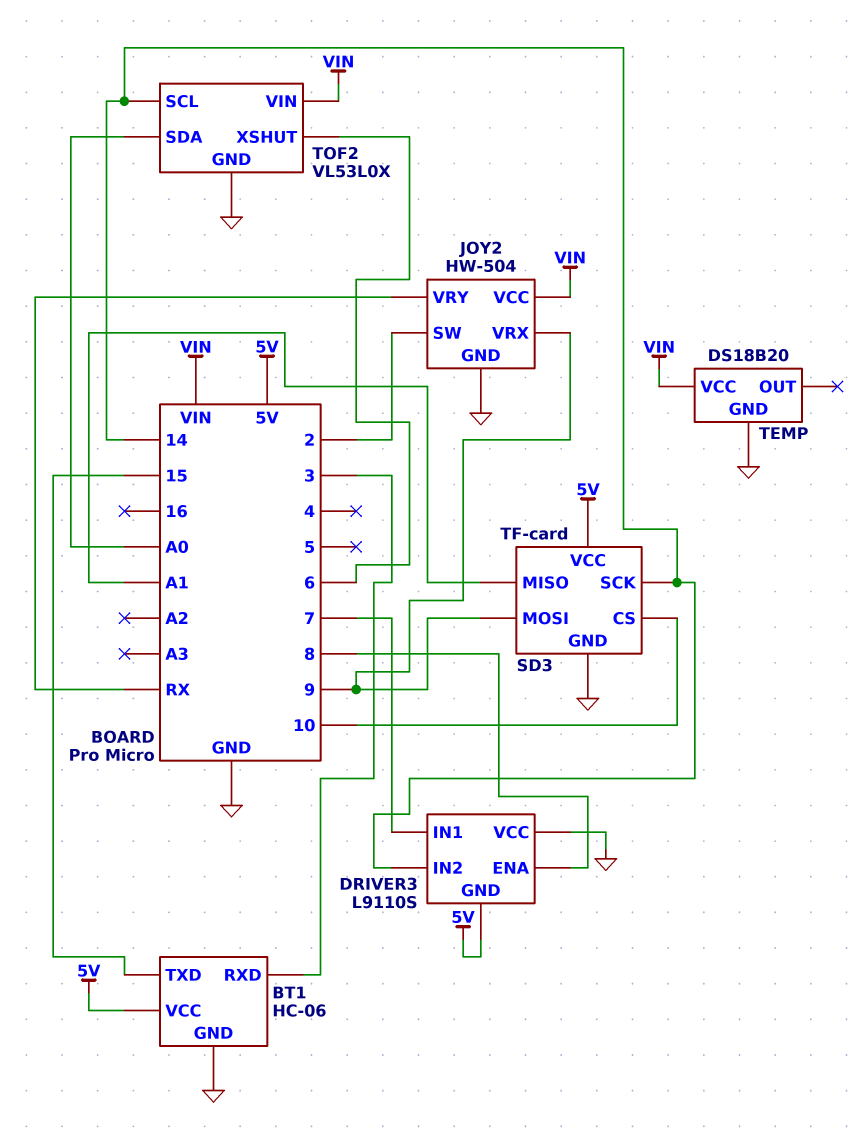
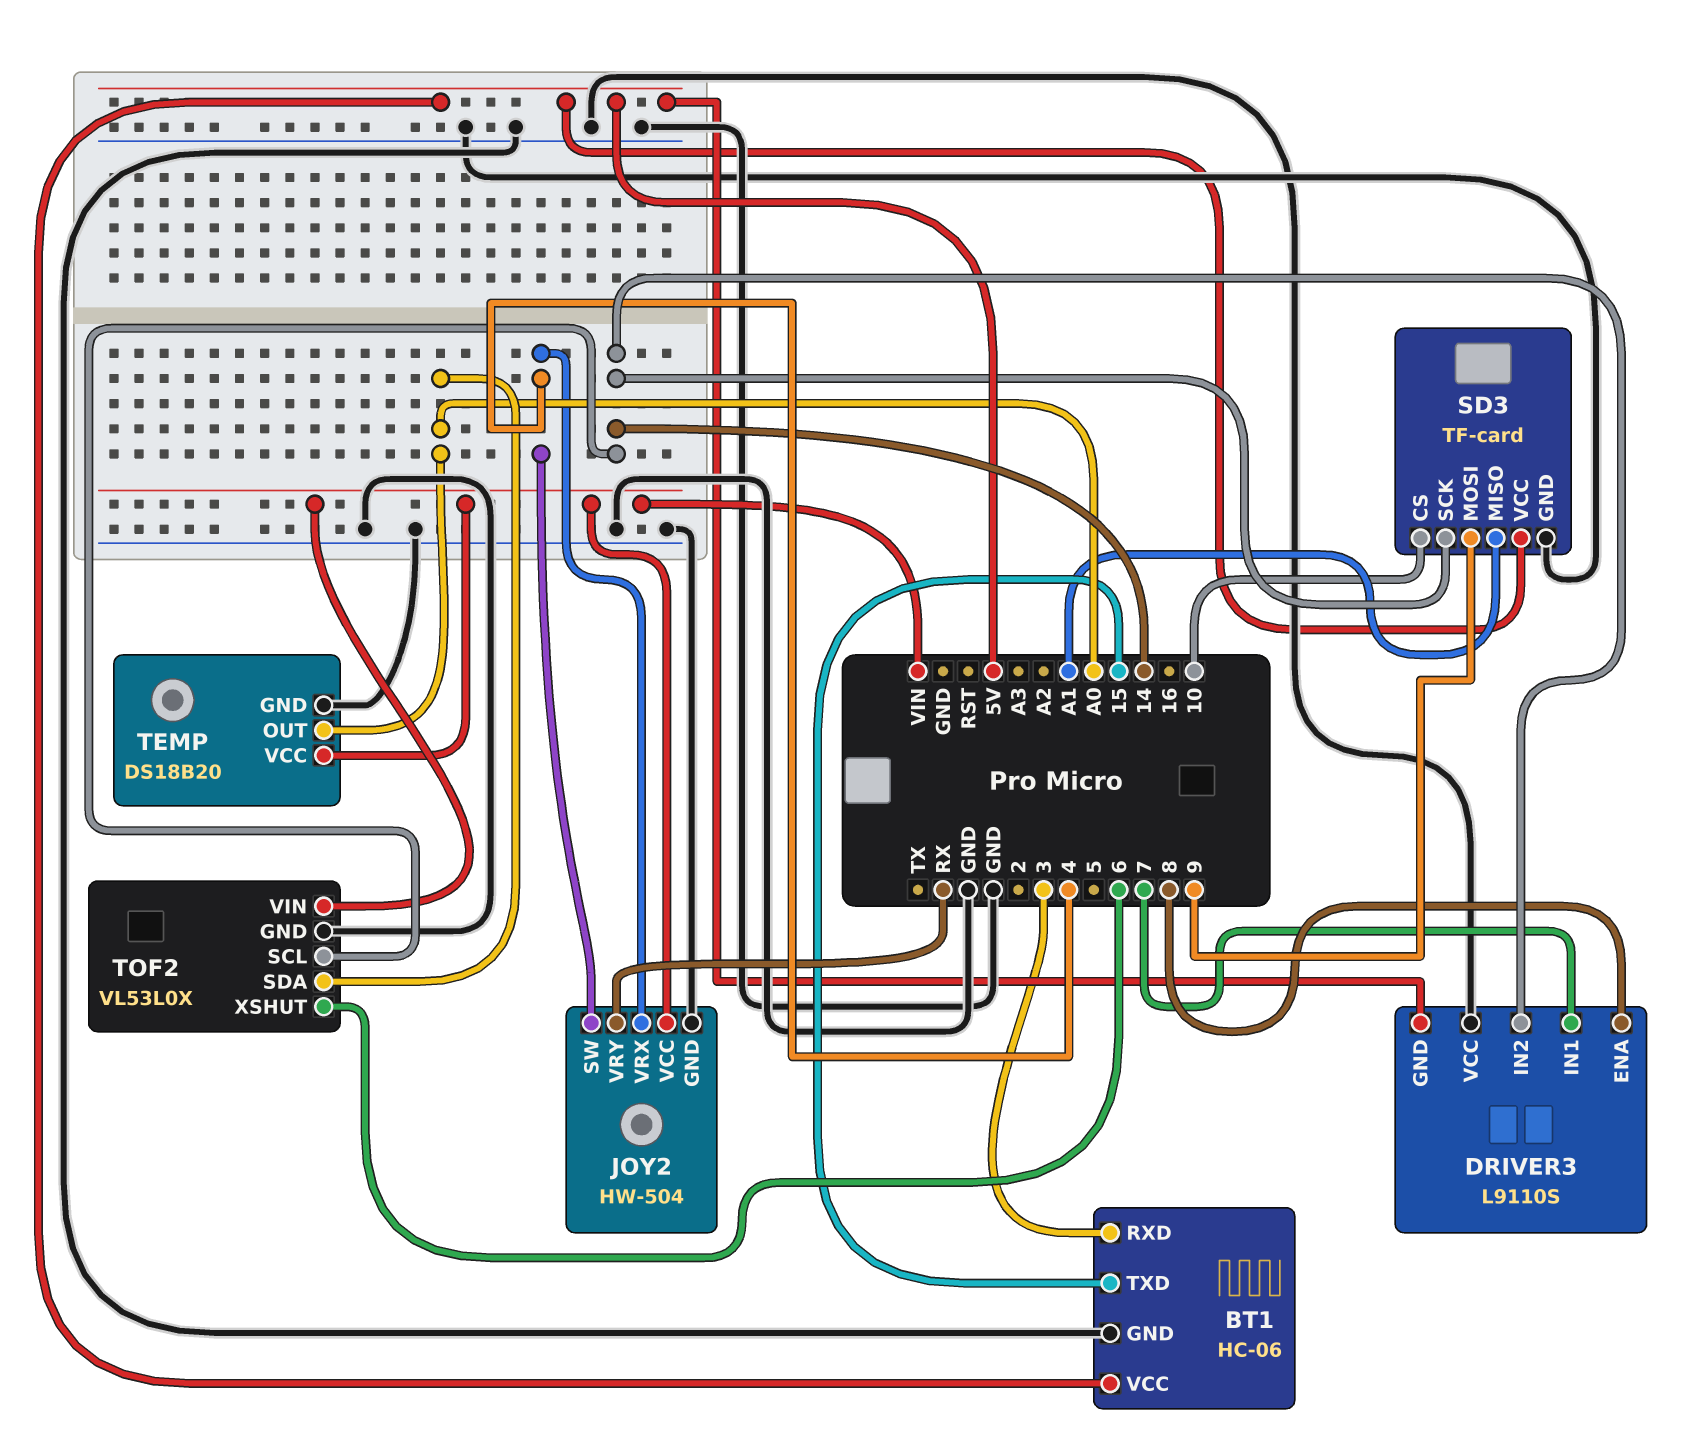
JOY2 pin SW: 2 -> 4
JOY2 pin VRX: 9 -> 4
TEMP pin OUT: none -> A0

